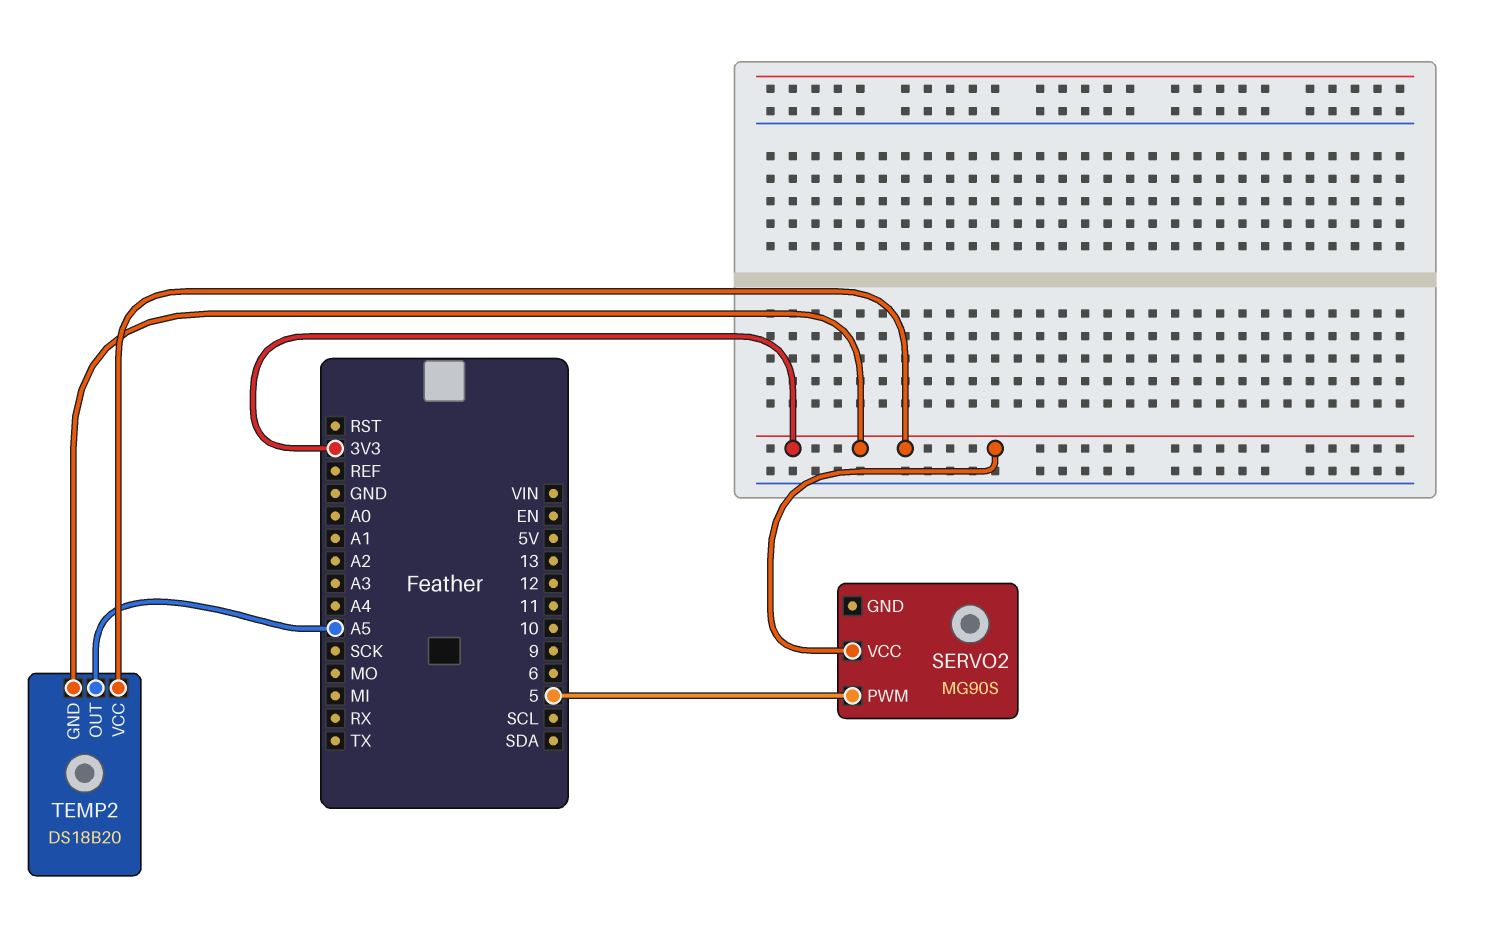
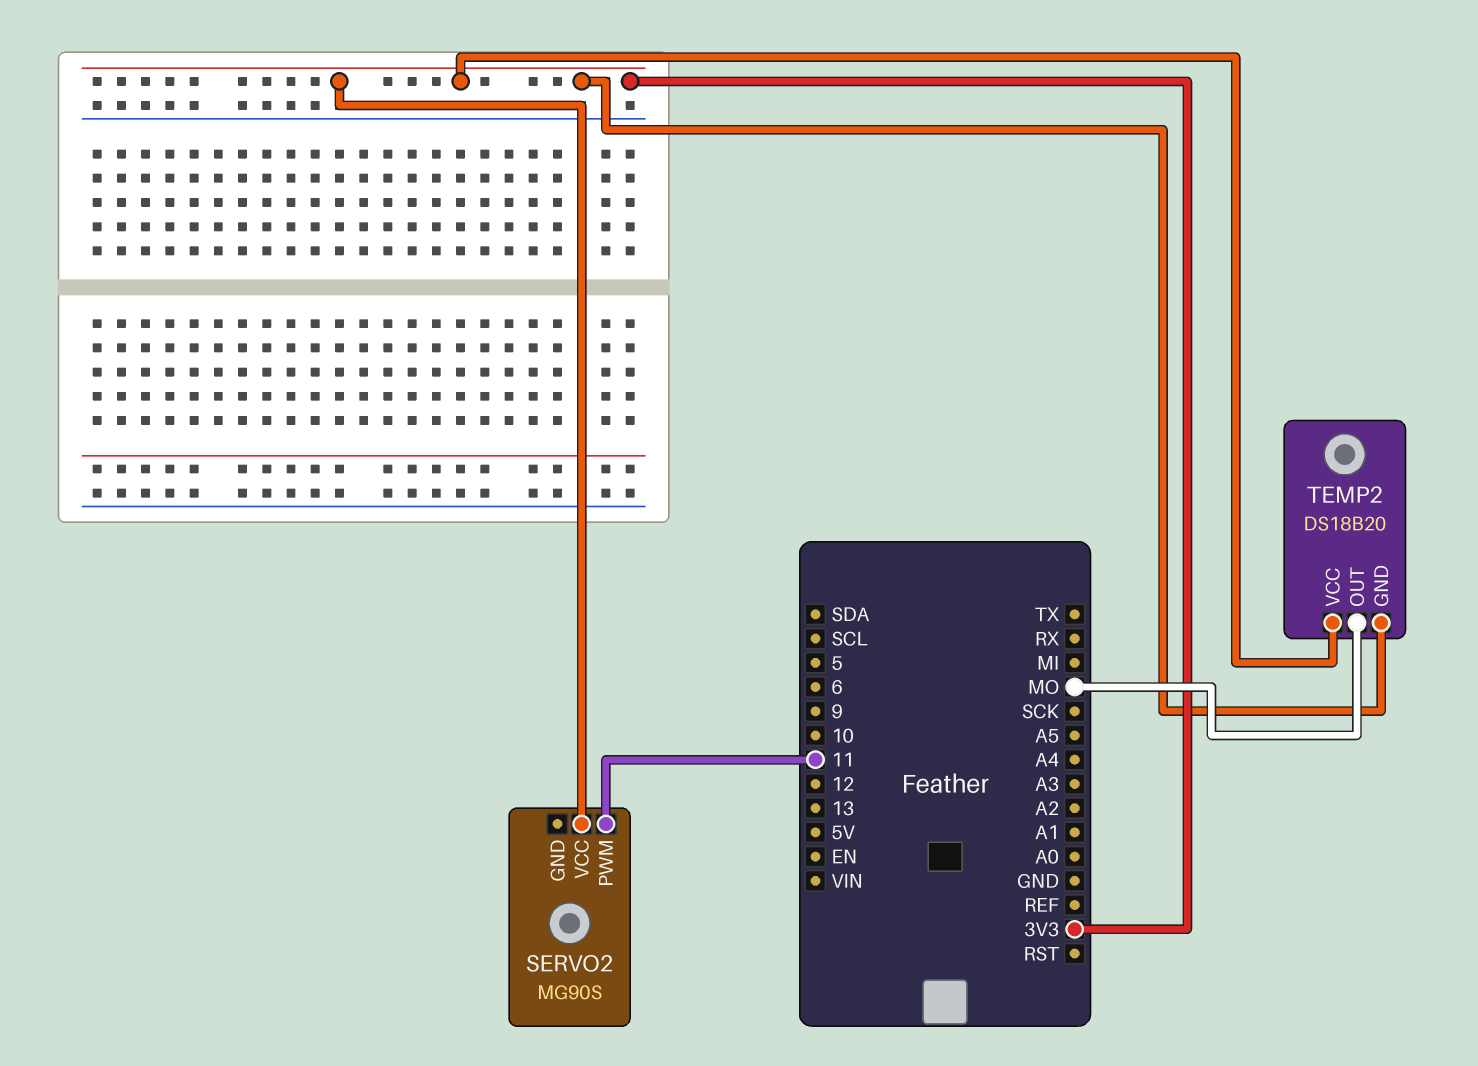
SERVO2 pin PWM: 5 -> 11
TEMP2 pin OUT: A5 -> MO

